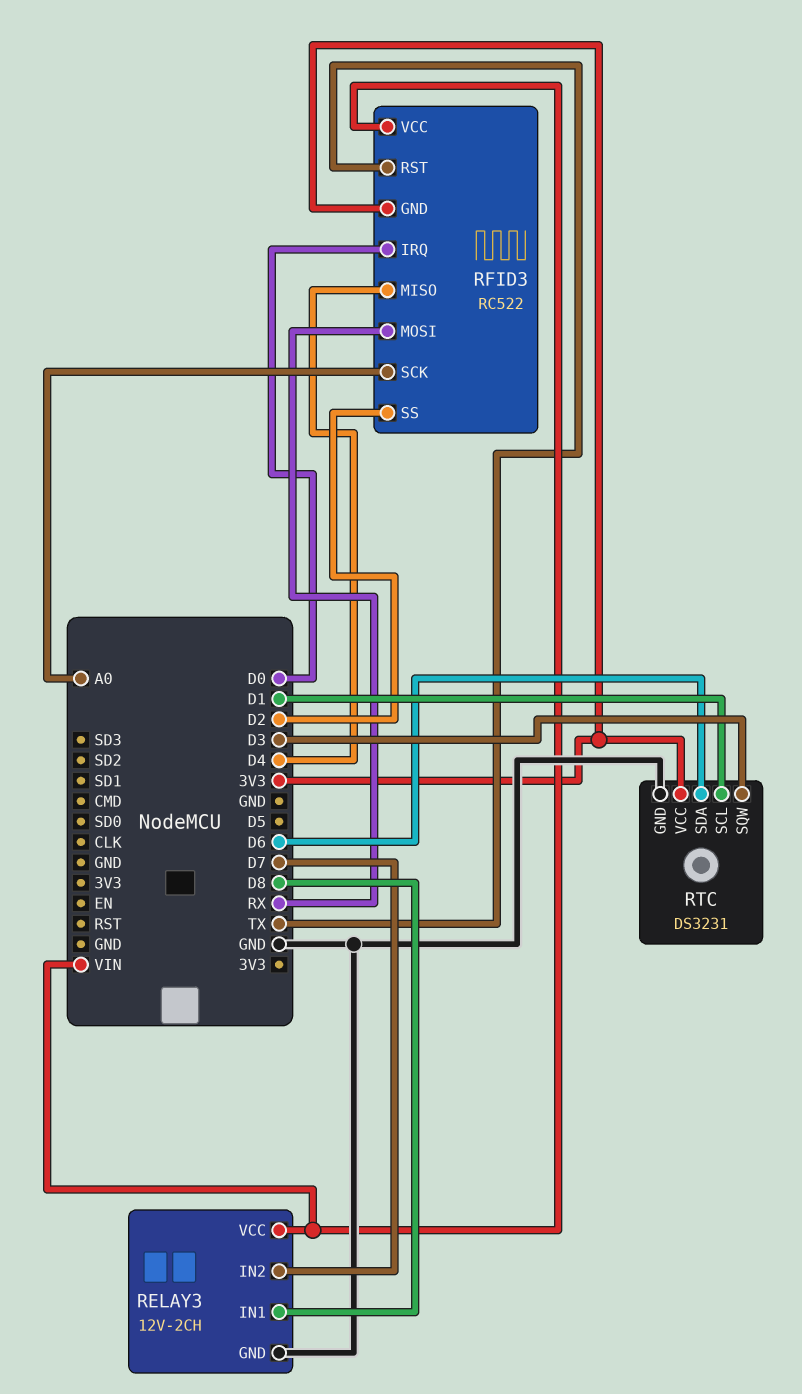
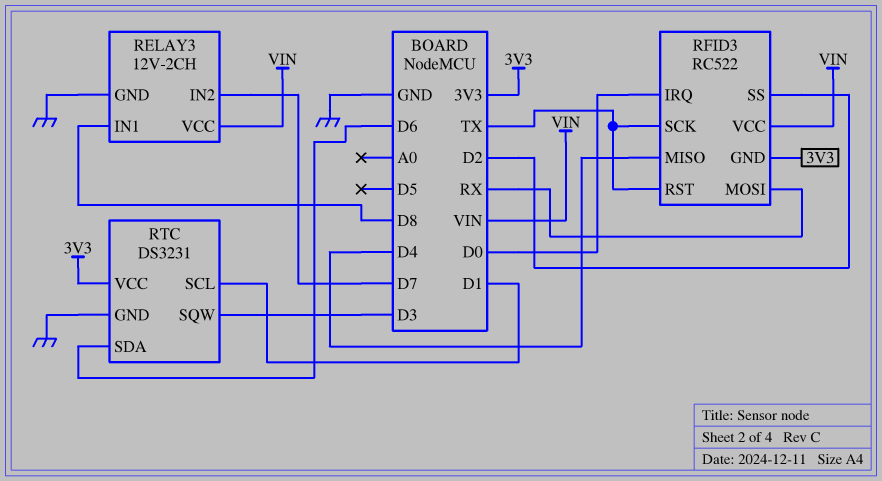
RFID3 pin SCK: A0 -> TX

